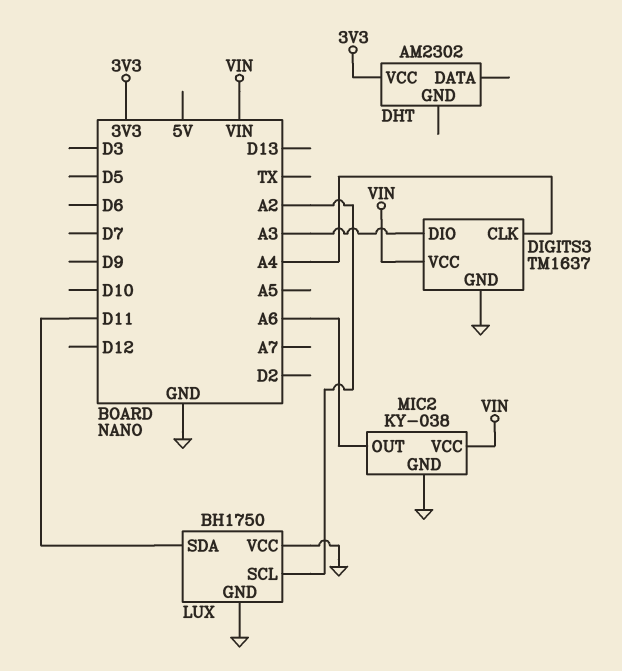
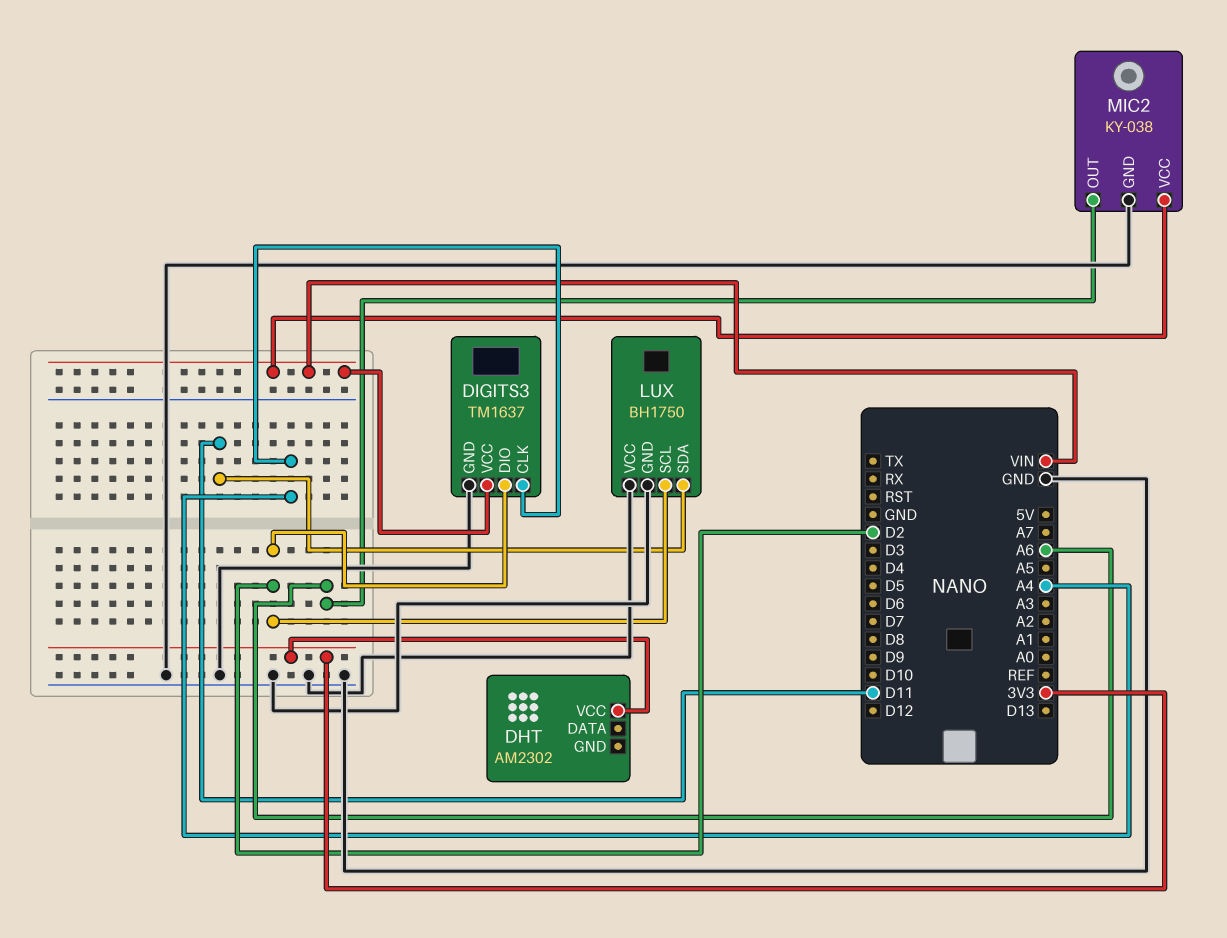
DIGITS3 pin DIO: A3 -> D2
LUX pin SCL: A2 -> D2

